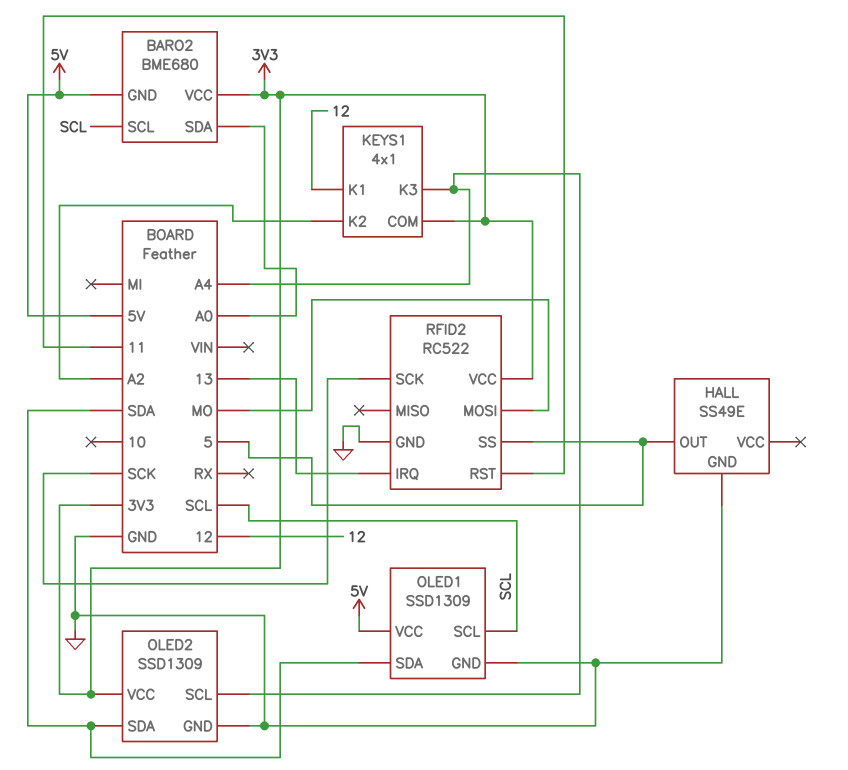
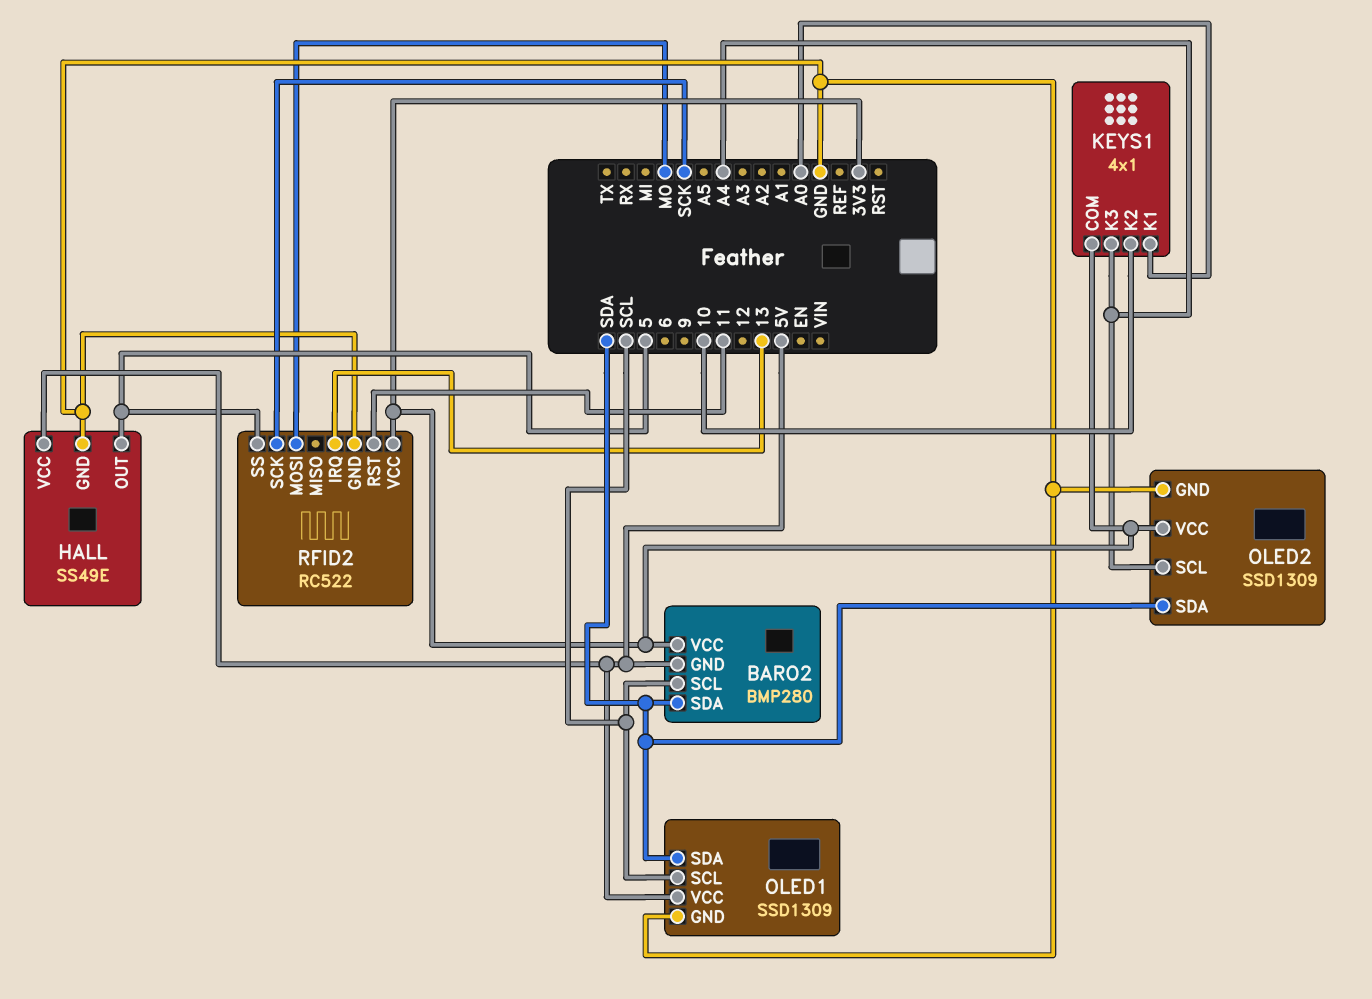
BARO2: BME680 -> BMP280
BARO2 pin SDA: A0 -> SDA
HALL pin VCC: none -> 5V
KEYS1 pin K1: 12 -> A0
KEYS1 pin K2: A2 -> 10

